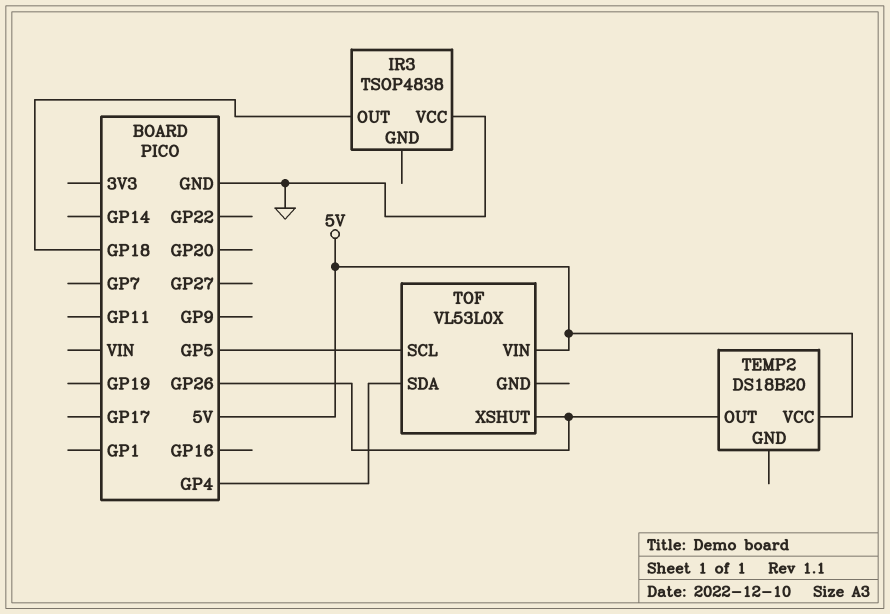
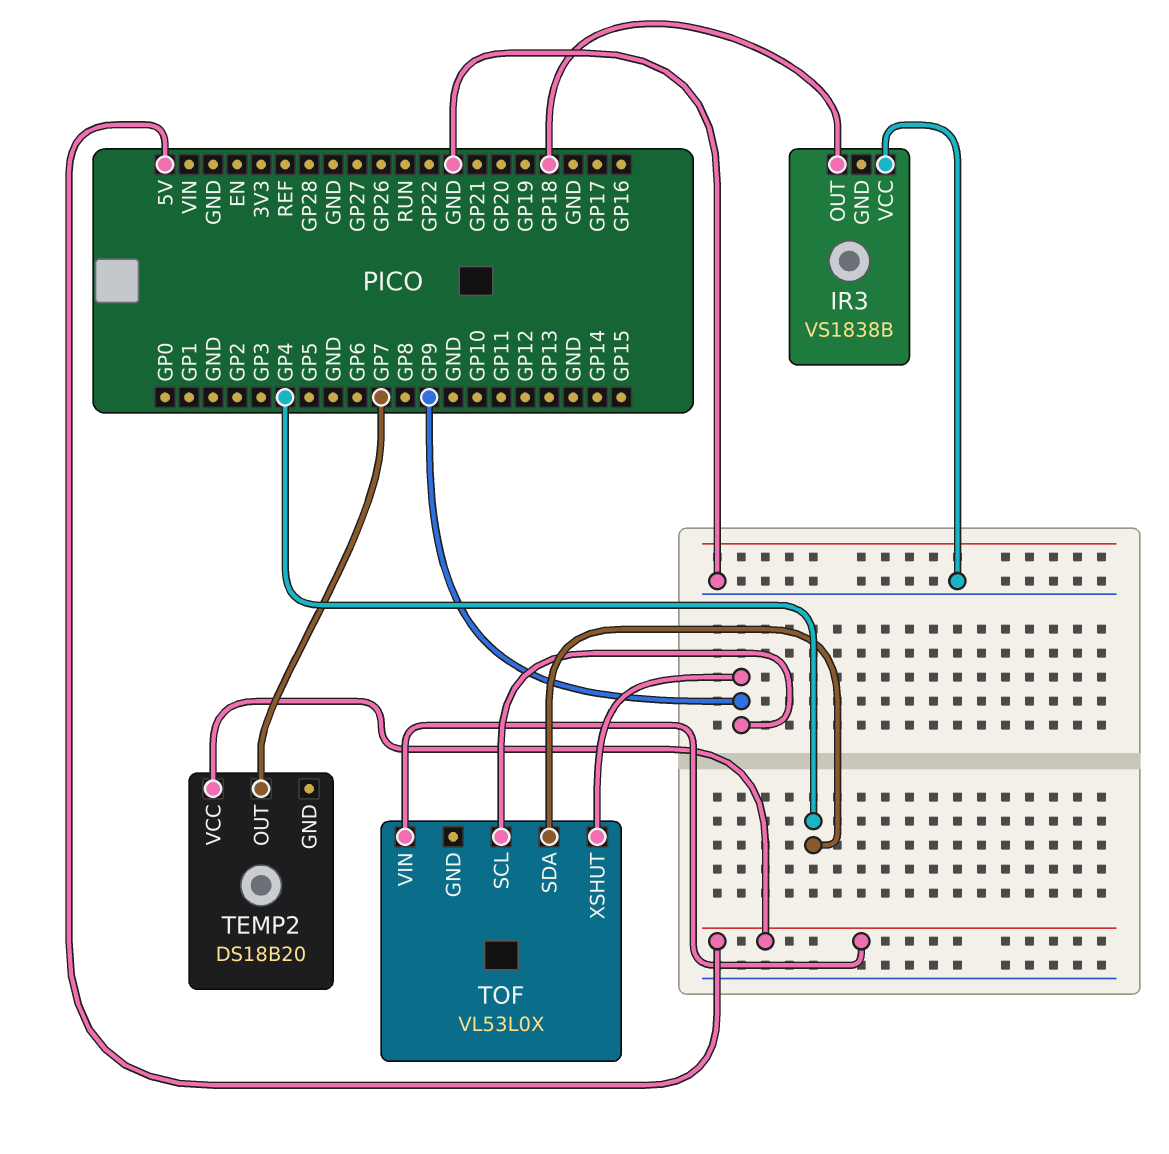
IR3: TSOP4838 -> VS1838B
TEMP2 pin OUT: GP26 -> GP7
TOF pin SCL: GP5 -> GP9
TOF pin XSHUT: GP26 -> GP9

